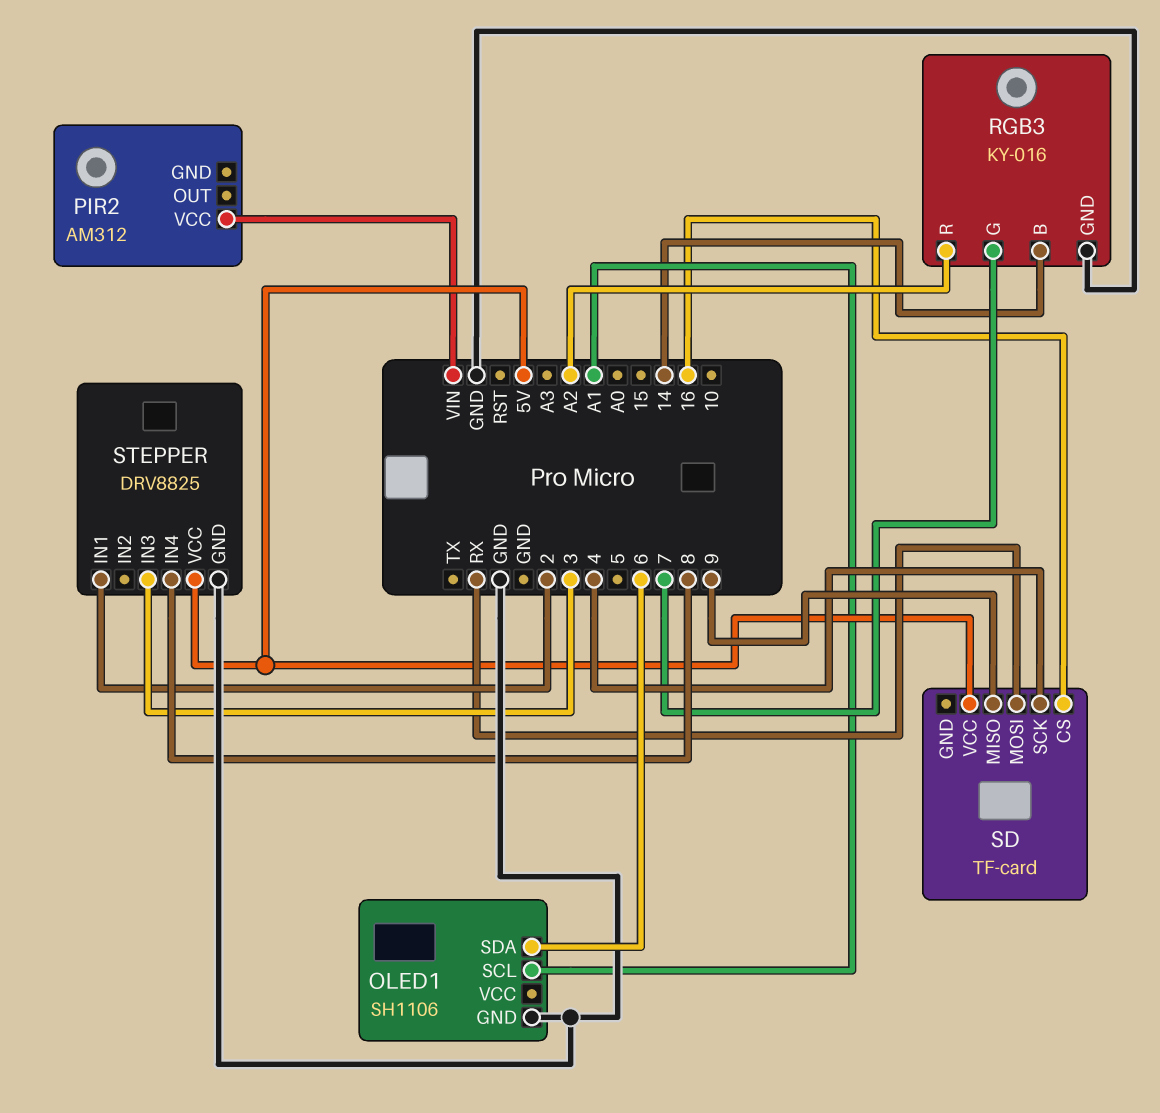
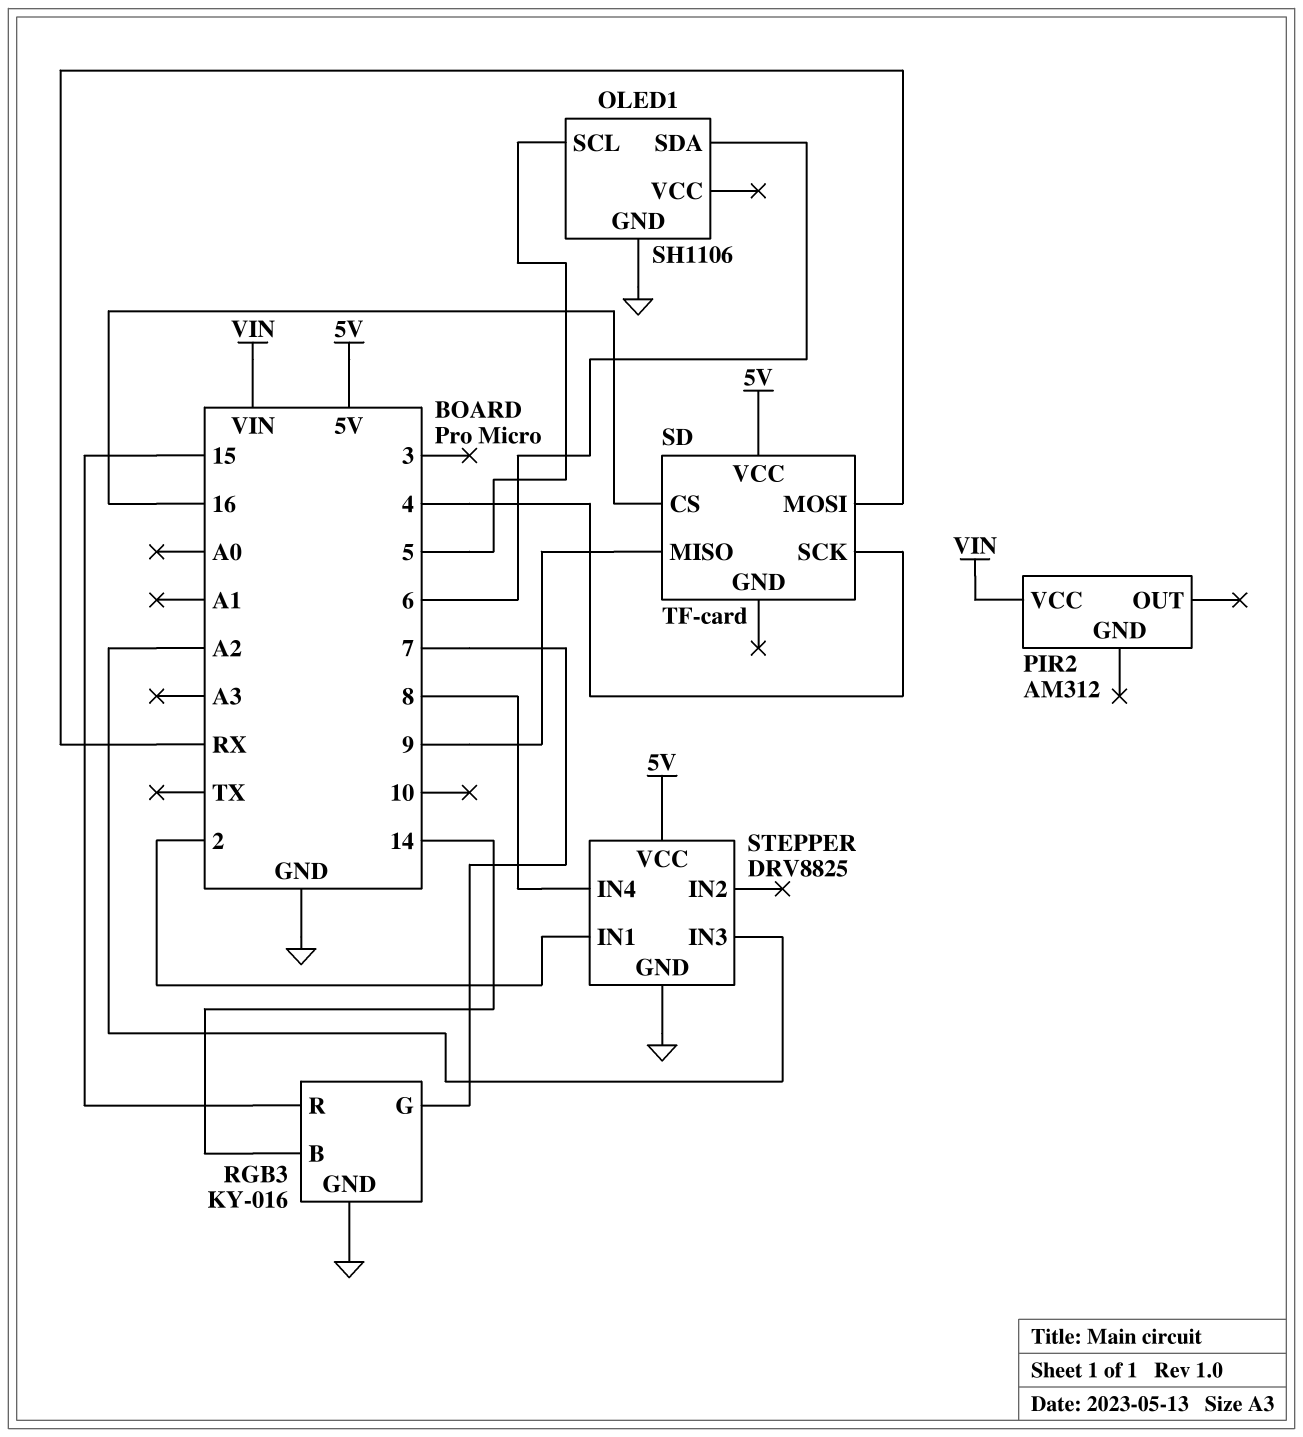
OLED1 pin SCL: A1 -> 5
RGB3 pin R: A2 -> 15
STEPPER pin IN3: 3 -> A2

